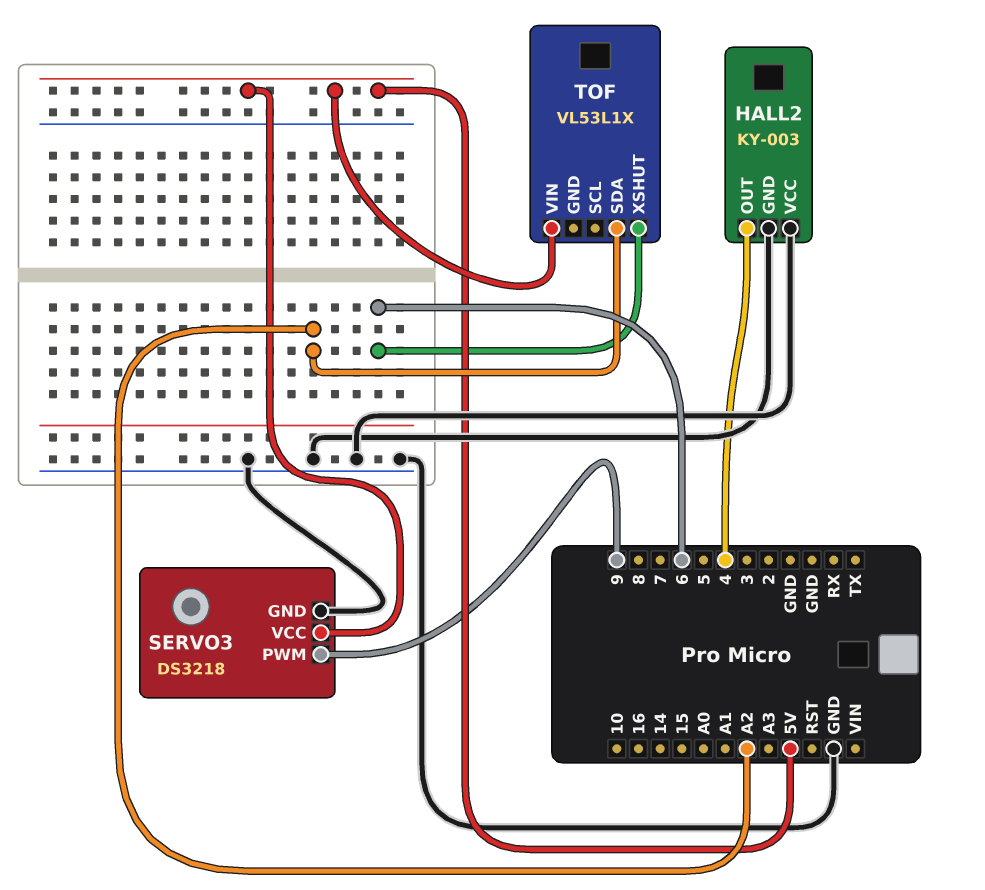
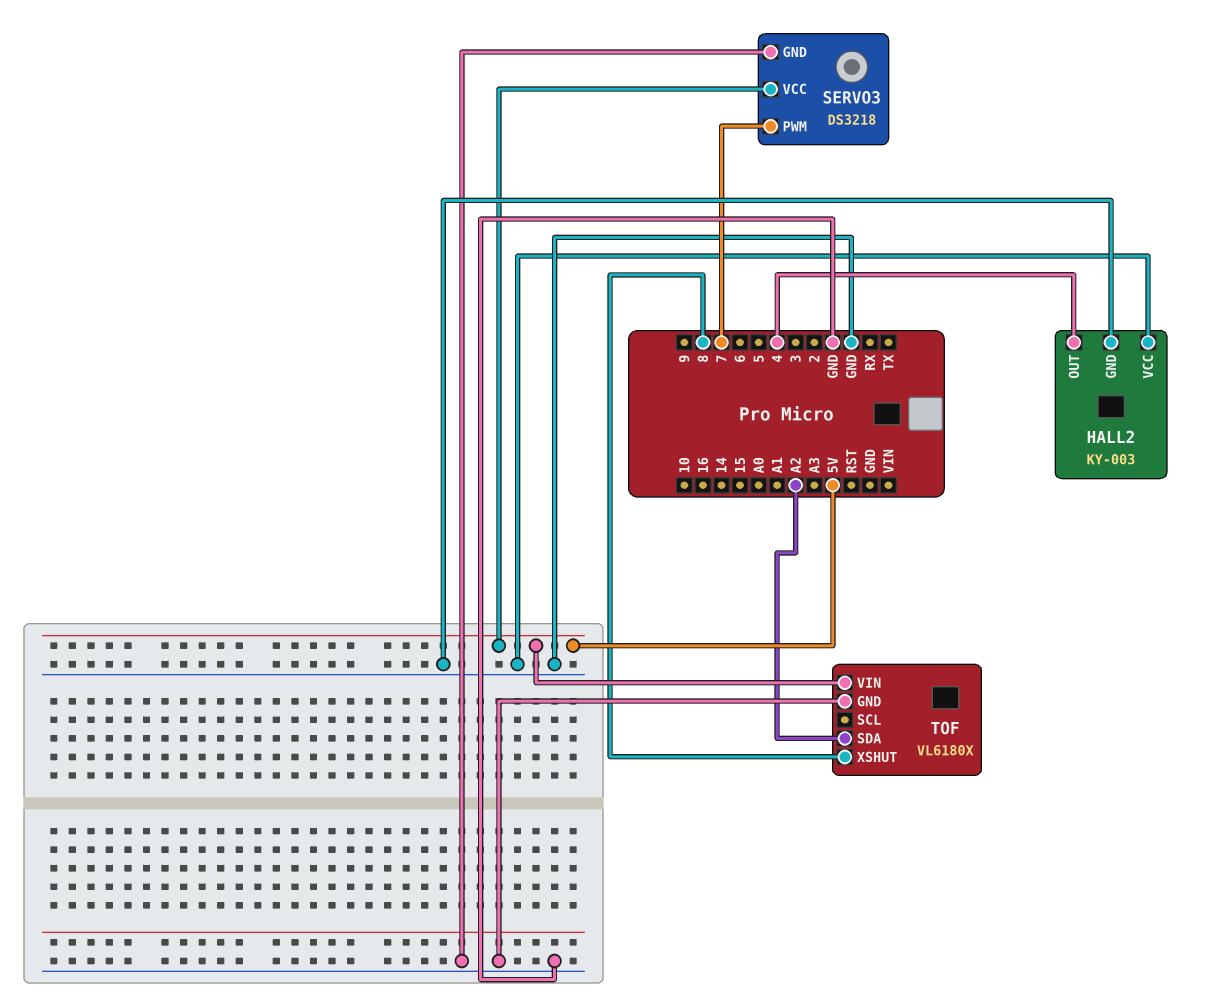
SERVO3 pin PWM: 9 -> 7
TOF: VL53L1X -> VL6180X
TOF pin GND: none -> GND
TOF pin XSHUT: 6 -> 8

